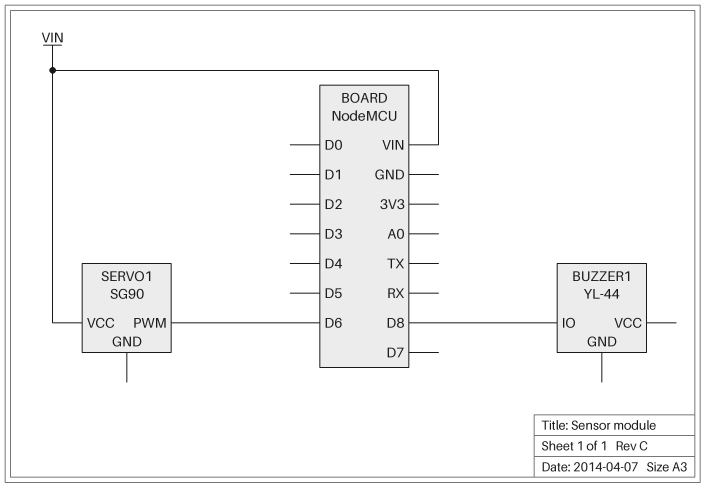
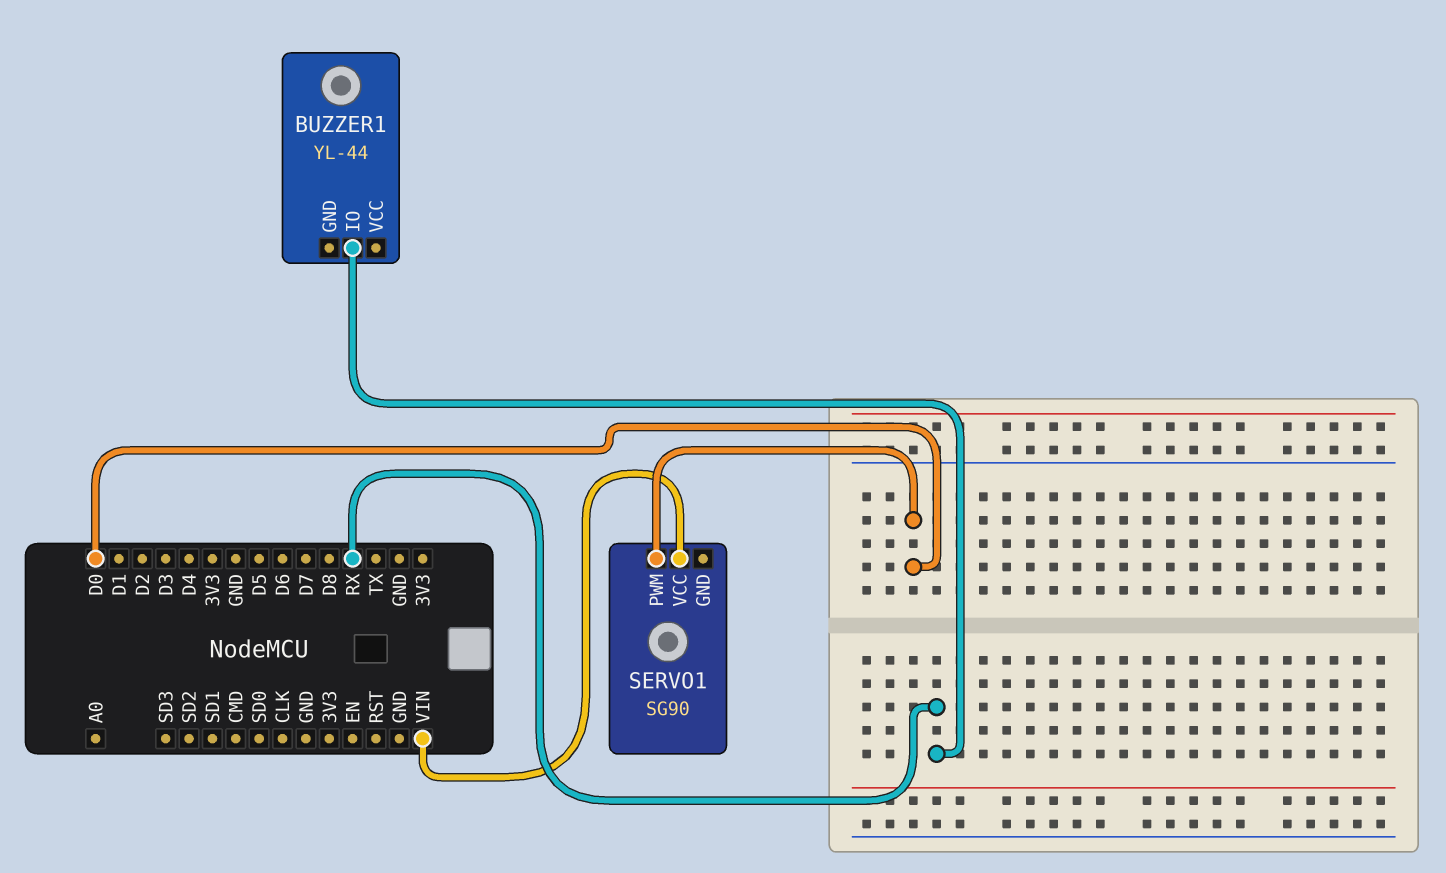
BUZZER1 pin IO: D8 -> RX
SERVO1 pin PWM: D6 -> D0

